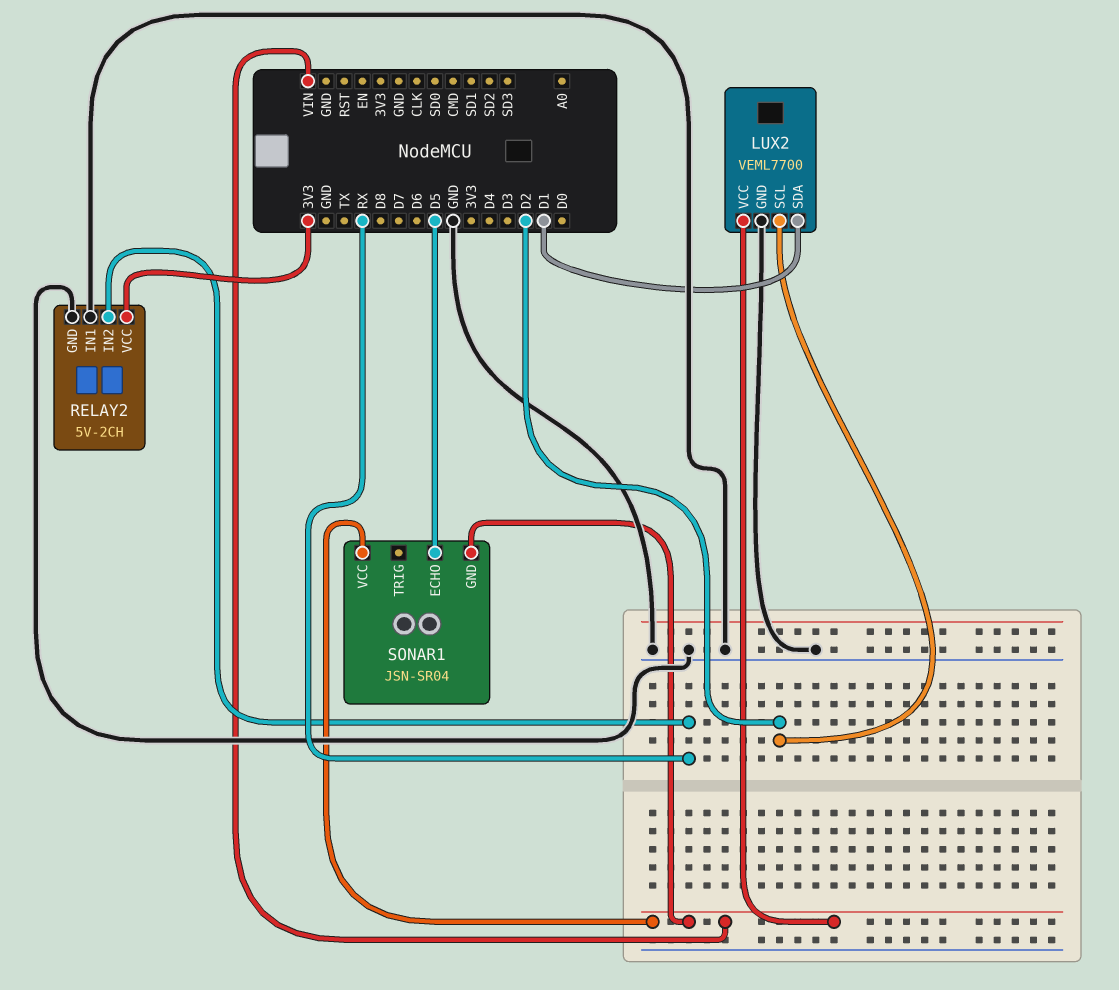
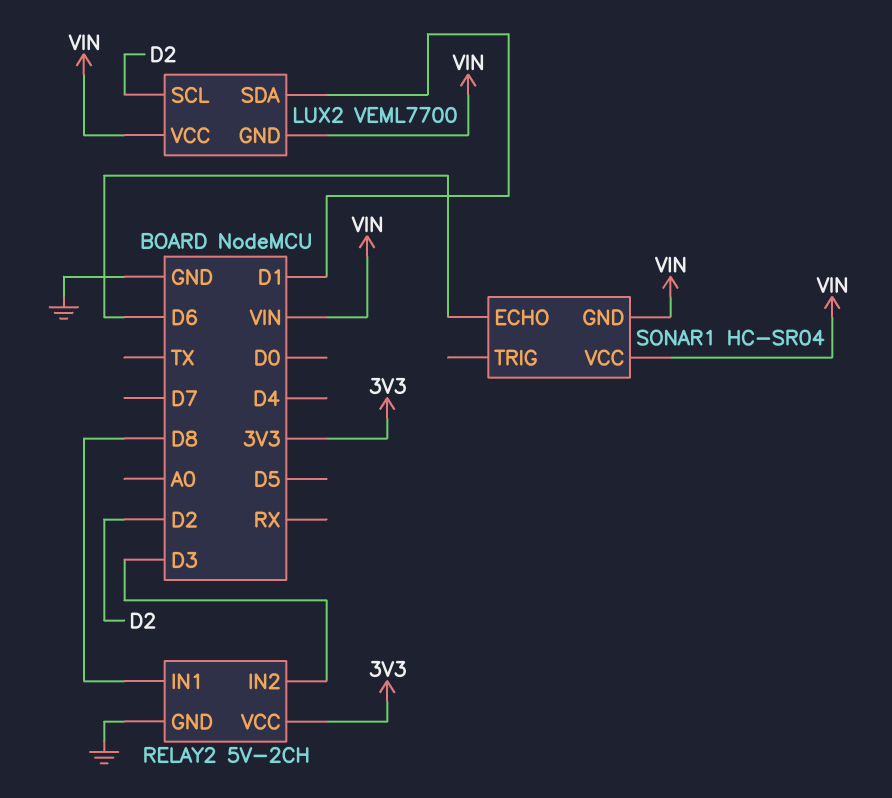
LUX2 pin GND: GND -> VIN
RELAY2 pin IN1: GND -> D8
RELAY2 pin IN2: RX -> D3
SONAR1: JSN-SR04 -> HC-SR04
SONAR1 pin ECHO: D5 -> D6

